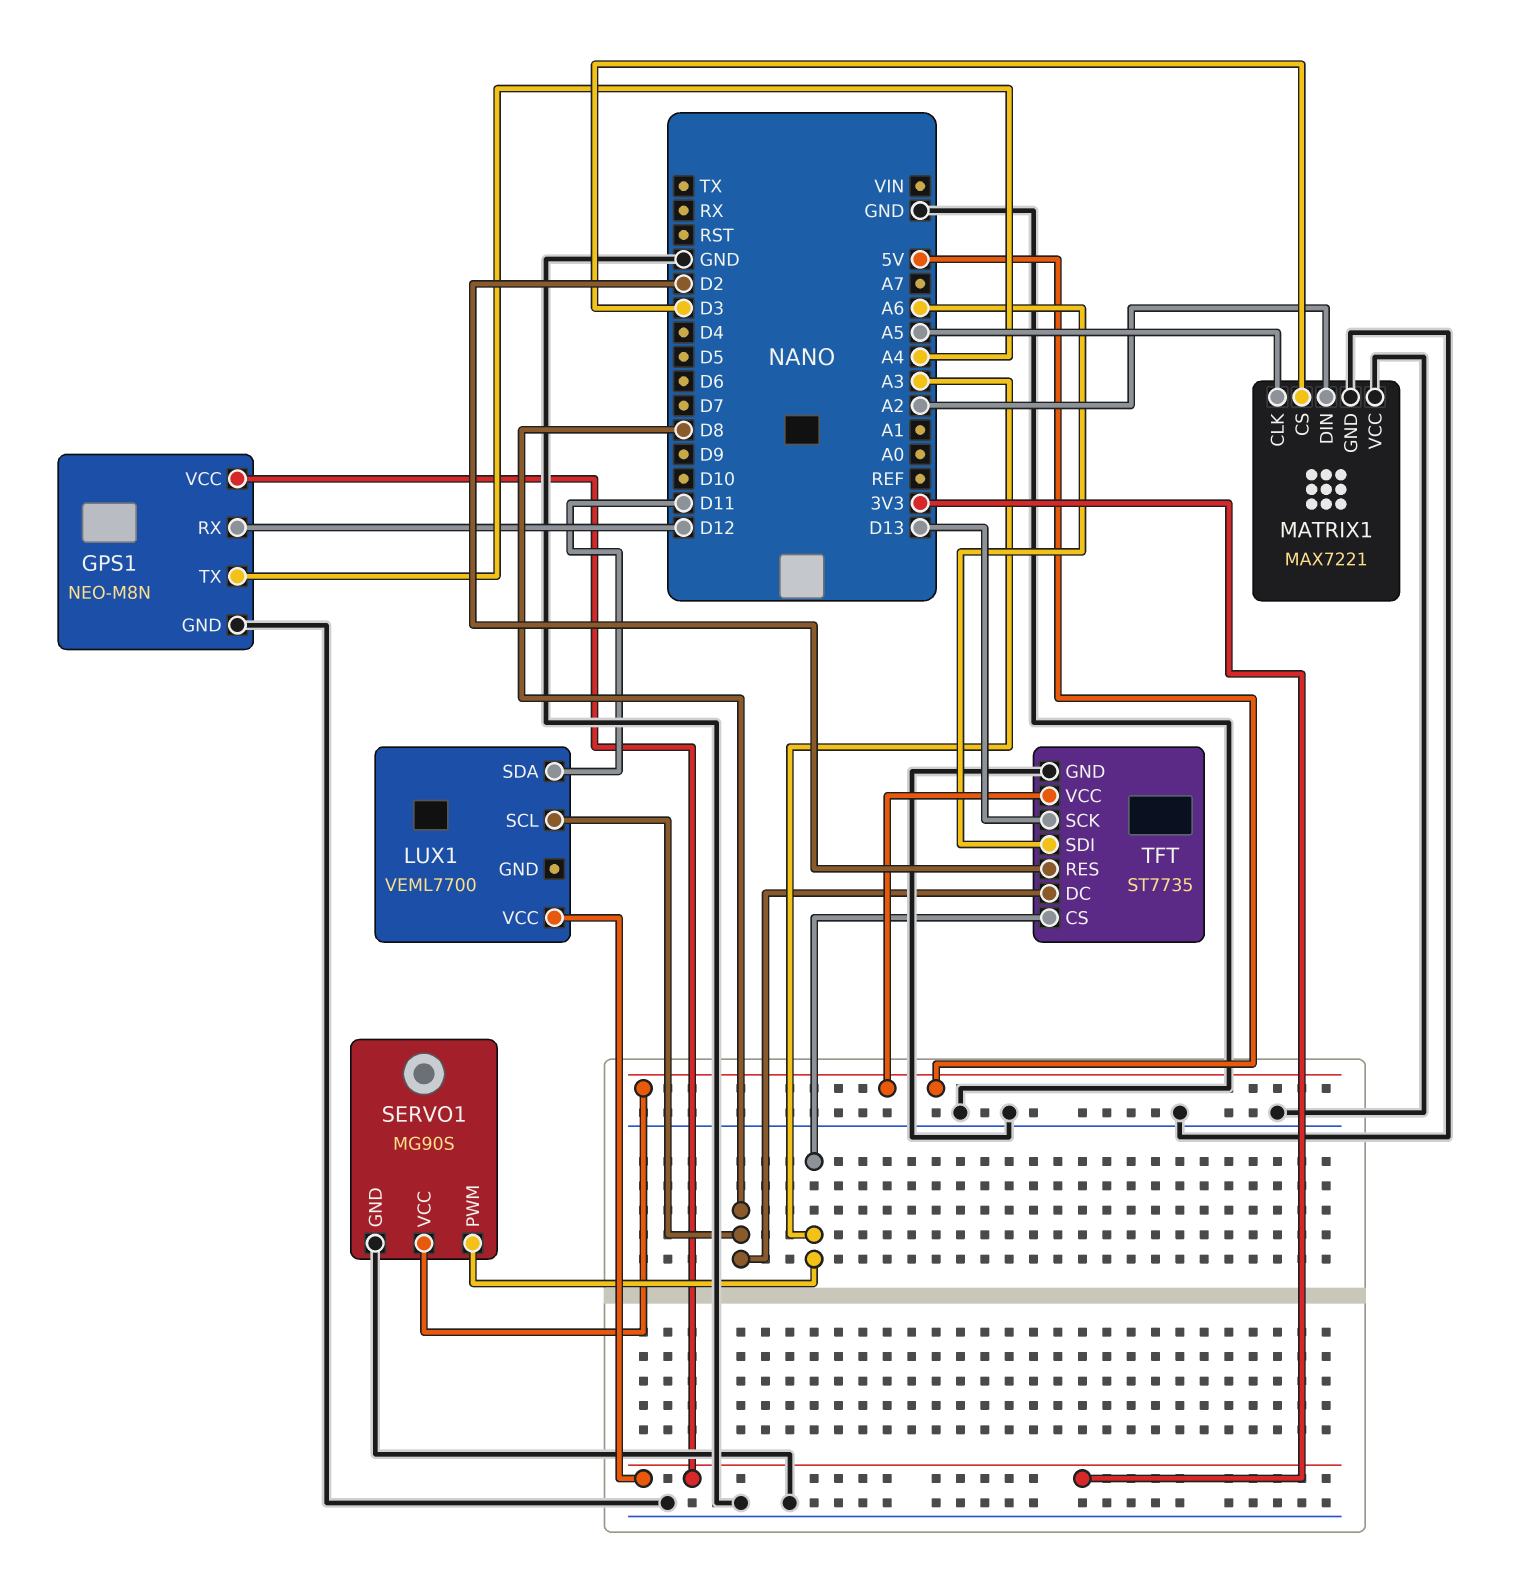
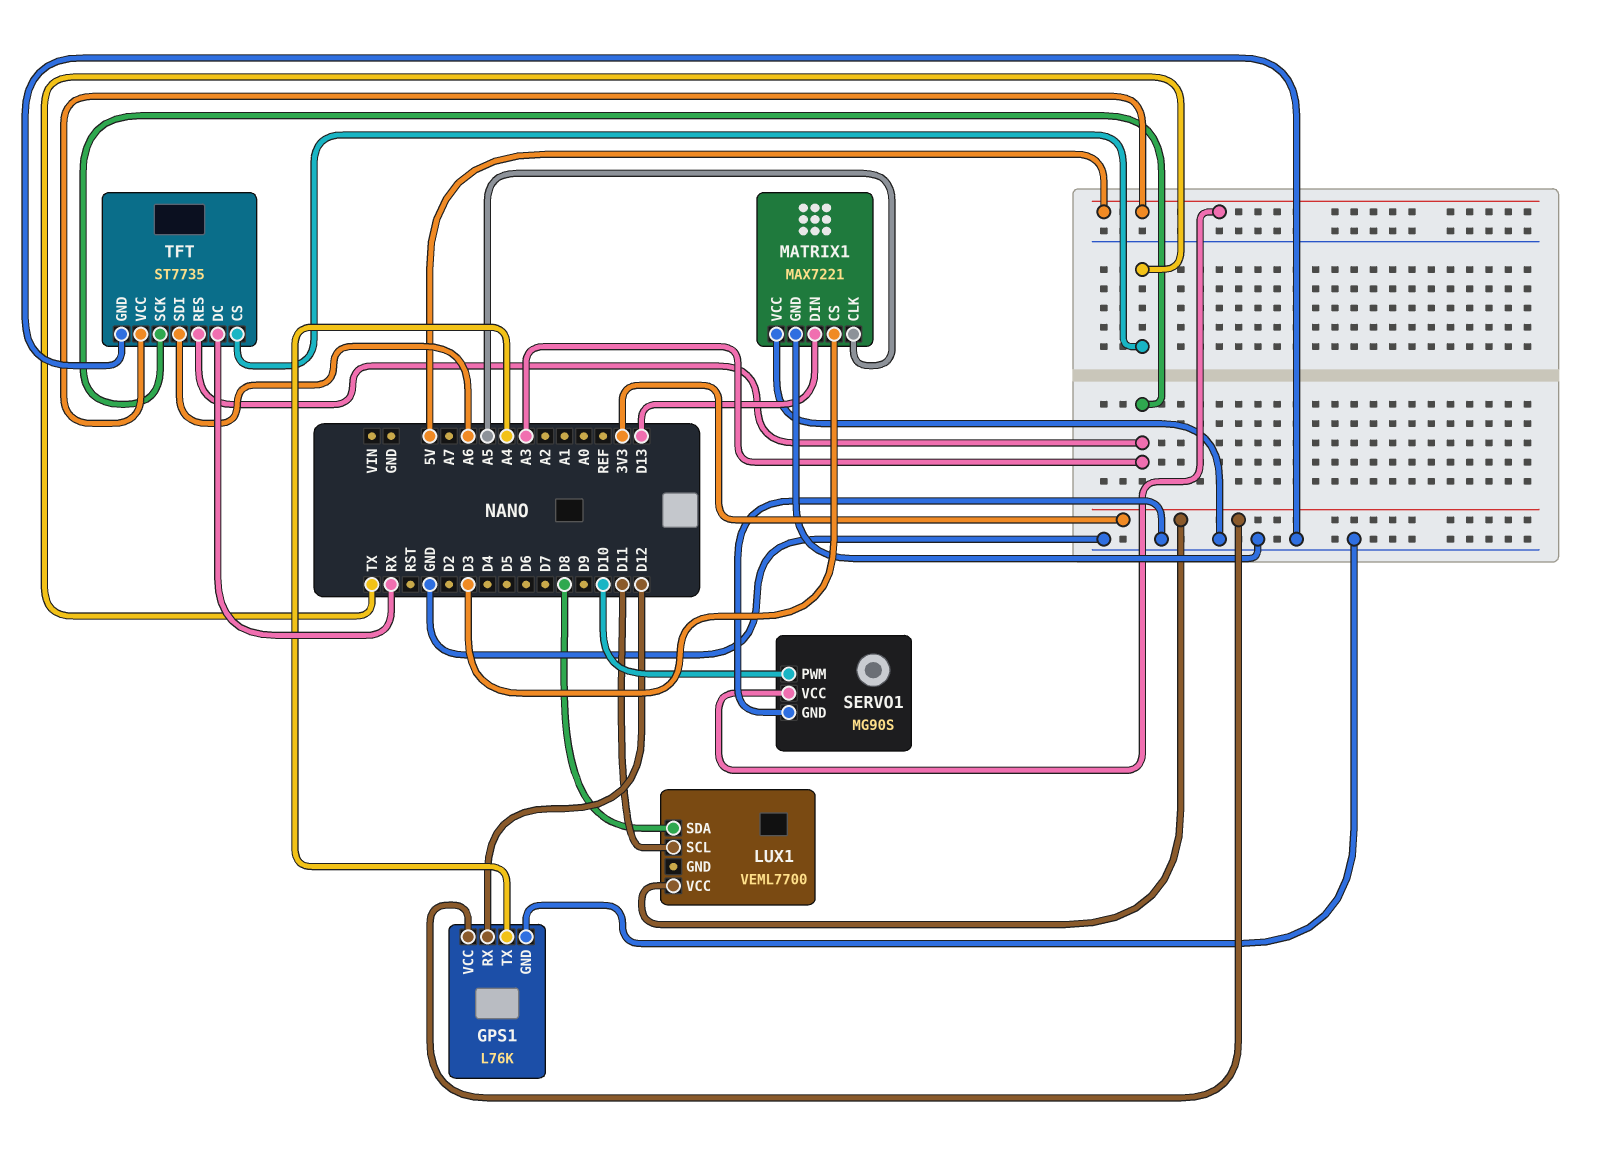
GPS1: NEO-M8N -> L76K
LUX1 pin SCL: D8 -> D11
LUX1 pin SDA: D11 -> D8
MATRIX1 pin DIN: A2 -> D13
SERVO1 pin PWM: A3 -> D10
TFT pin CS: A3 -> TX
TFT pin DC: D8 -> RX
TFT pin RES: D2 -> A3
TFT pin SCK: D13 -> A3

